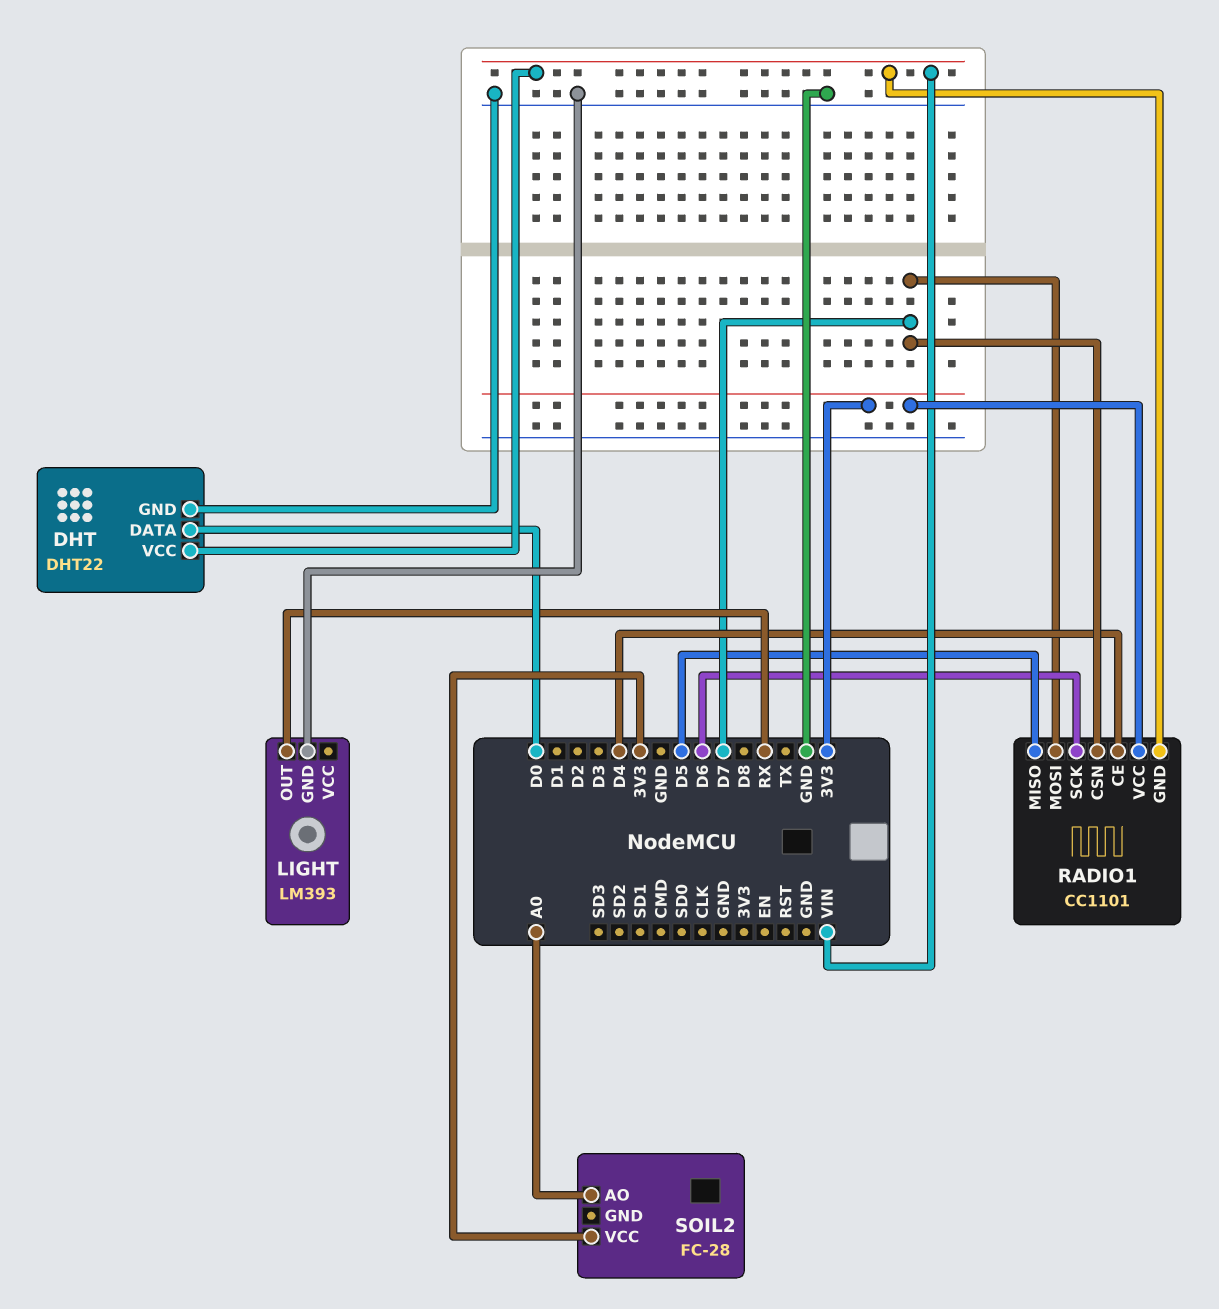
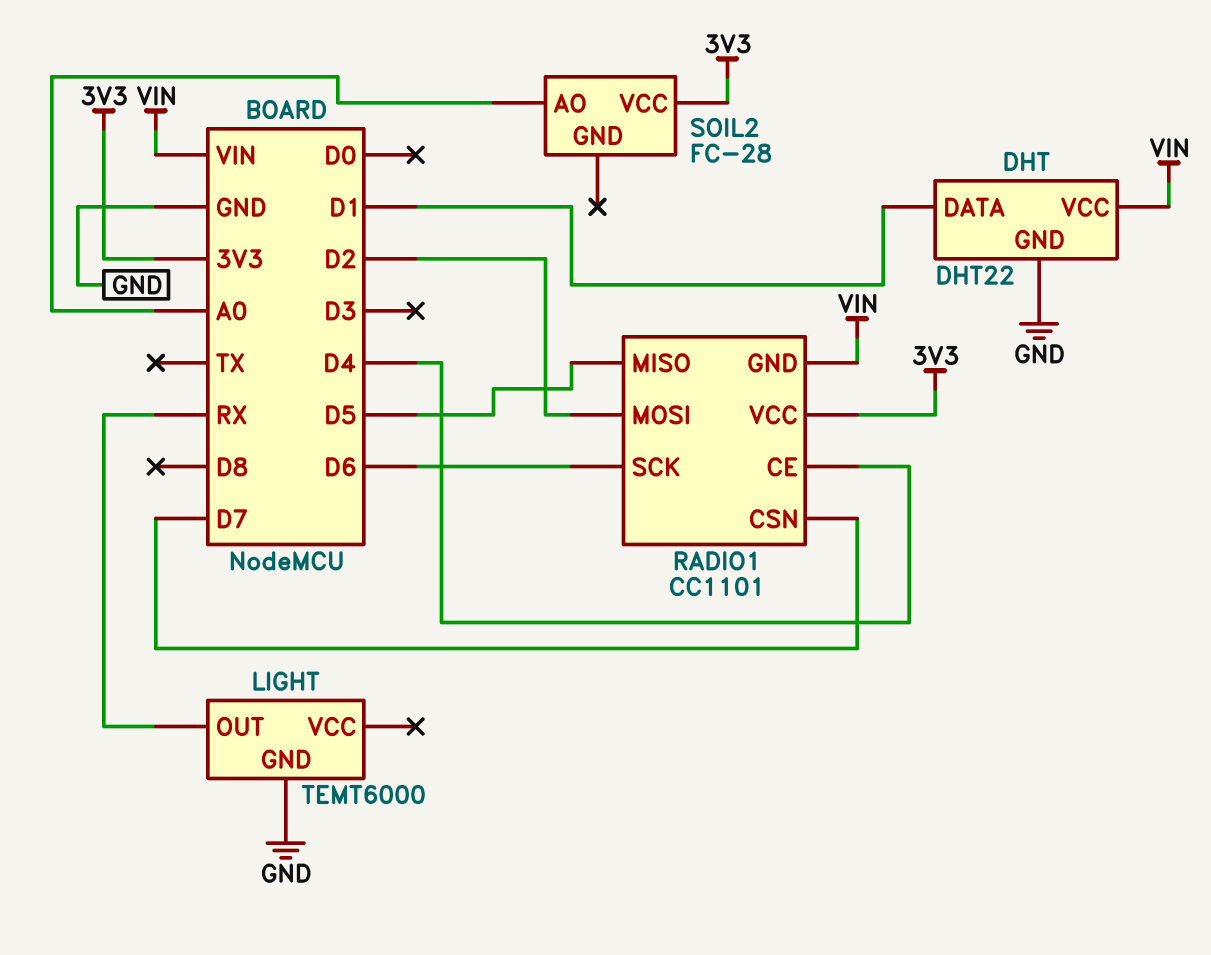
DHT pin DATA: D0 -> D1
LIGHT: LM393 -> TEMT6000
RADIO1 pin MOSI: D7 -> D2

